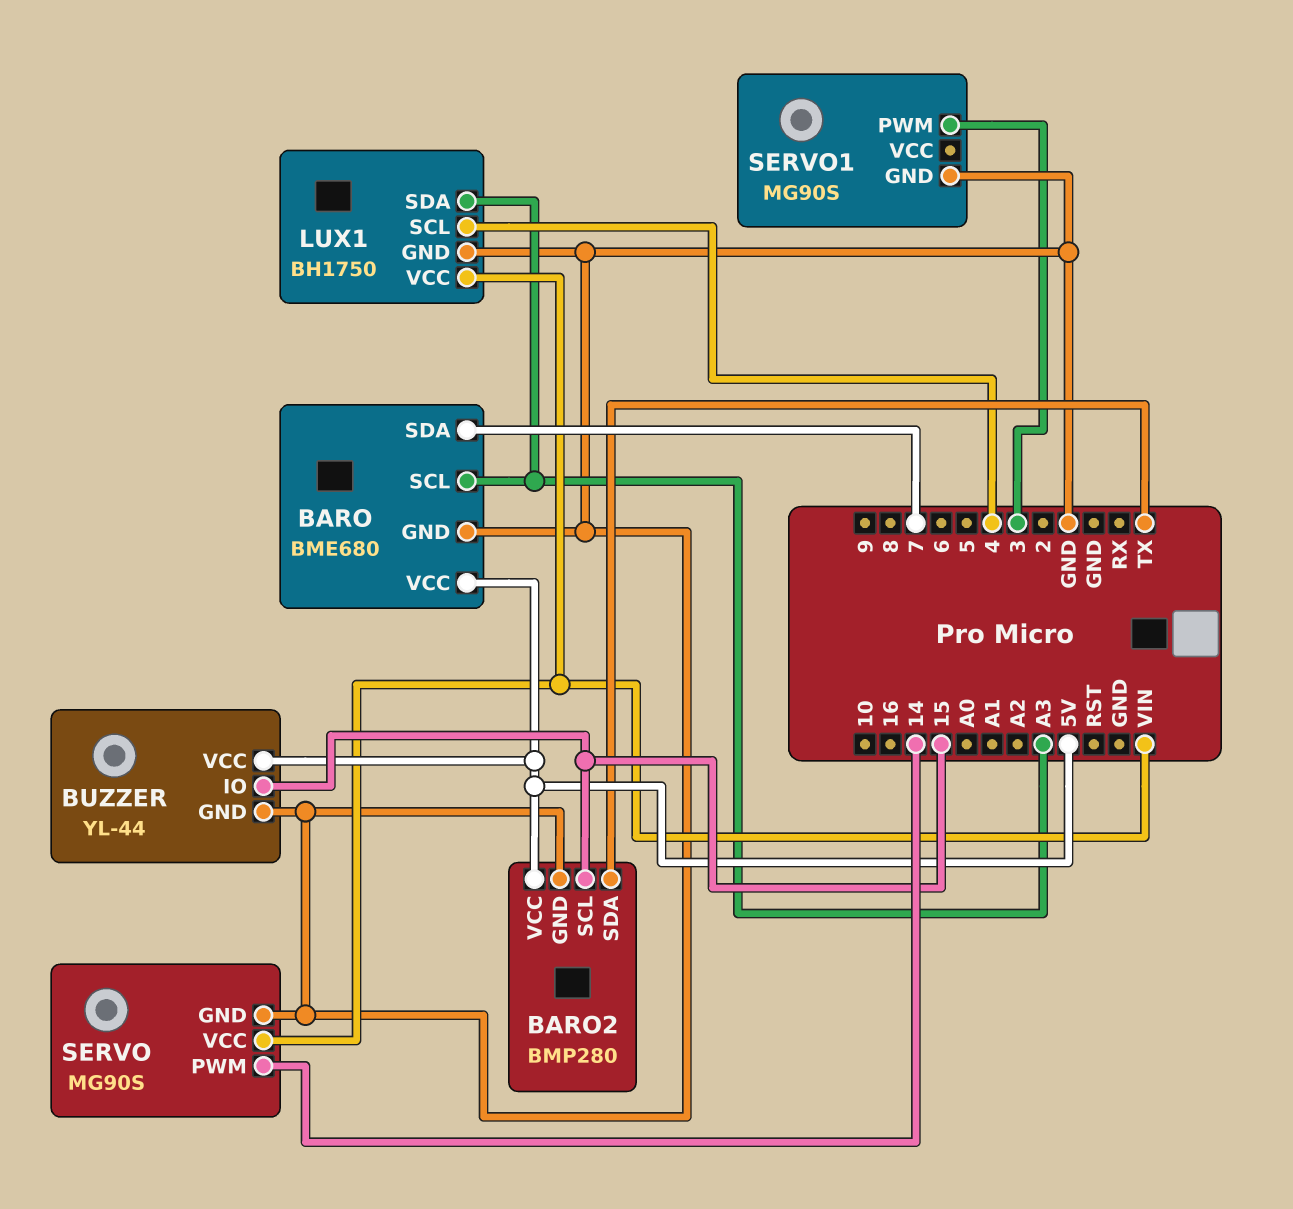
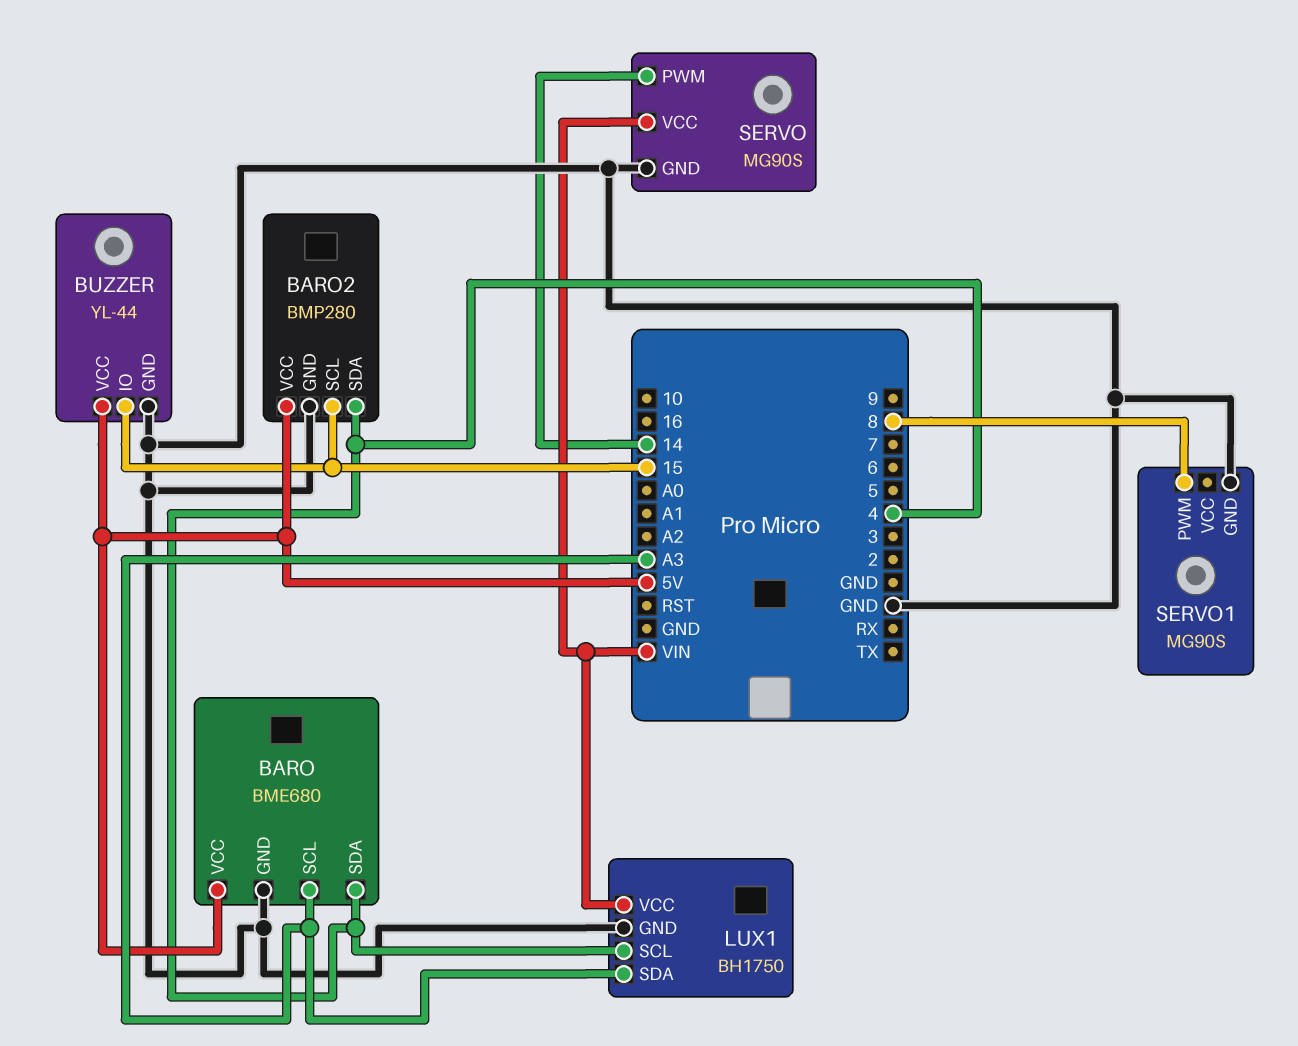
BARO pin SDA: 7 -> 4
BARO2 pin SDA: TX -> 4
SERVO1 pin PWM: 3 -> 8

